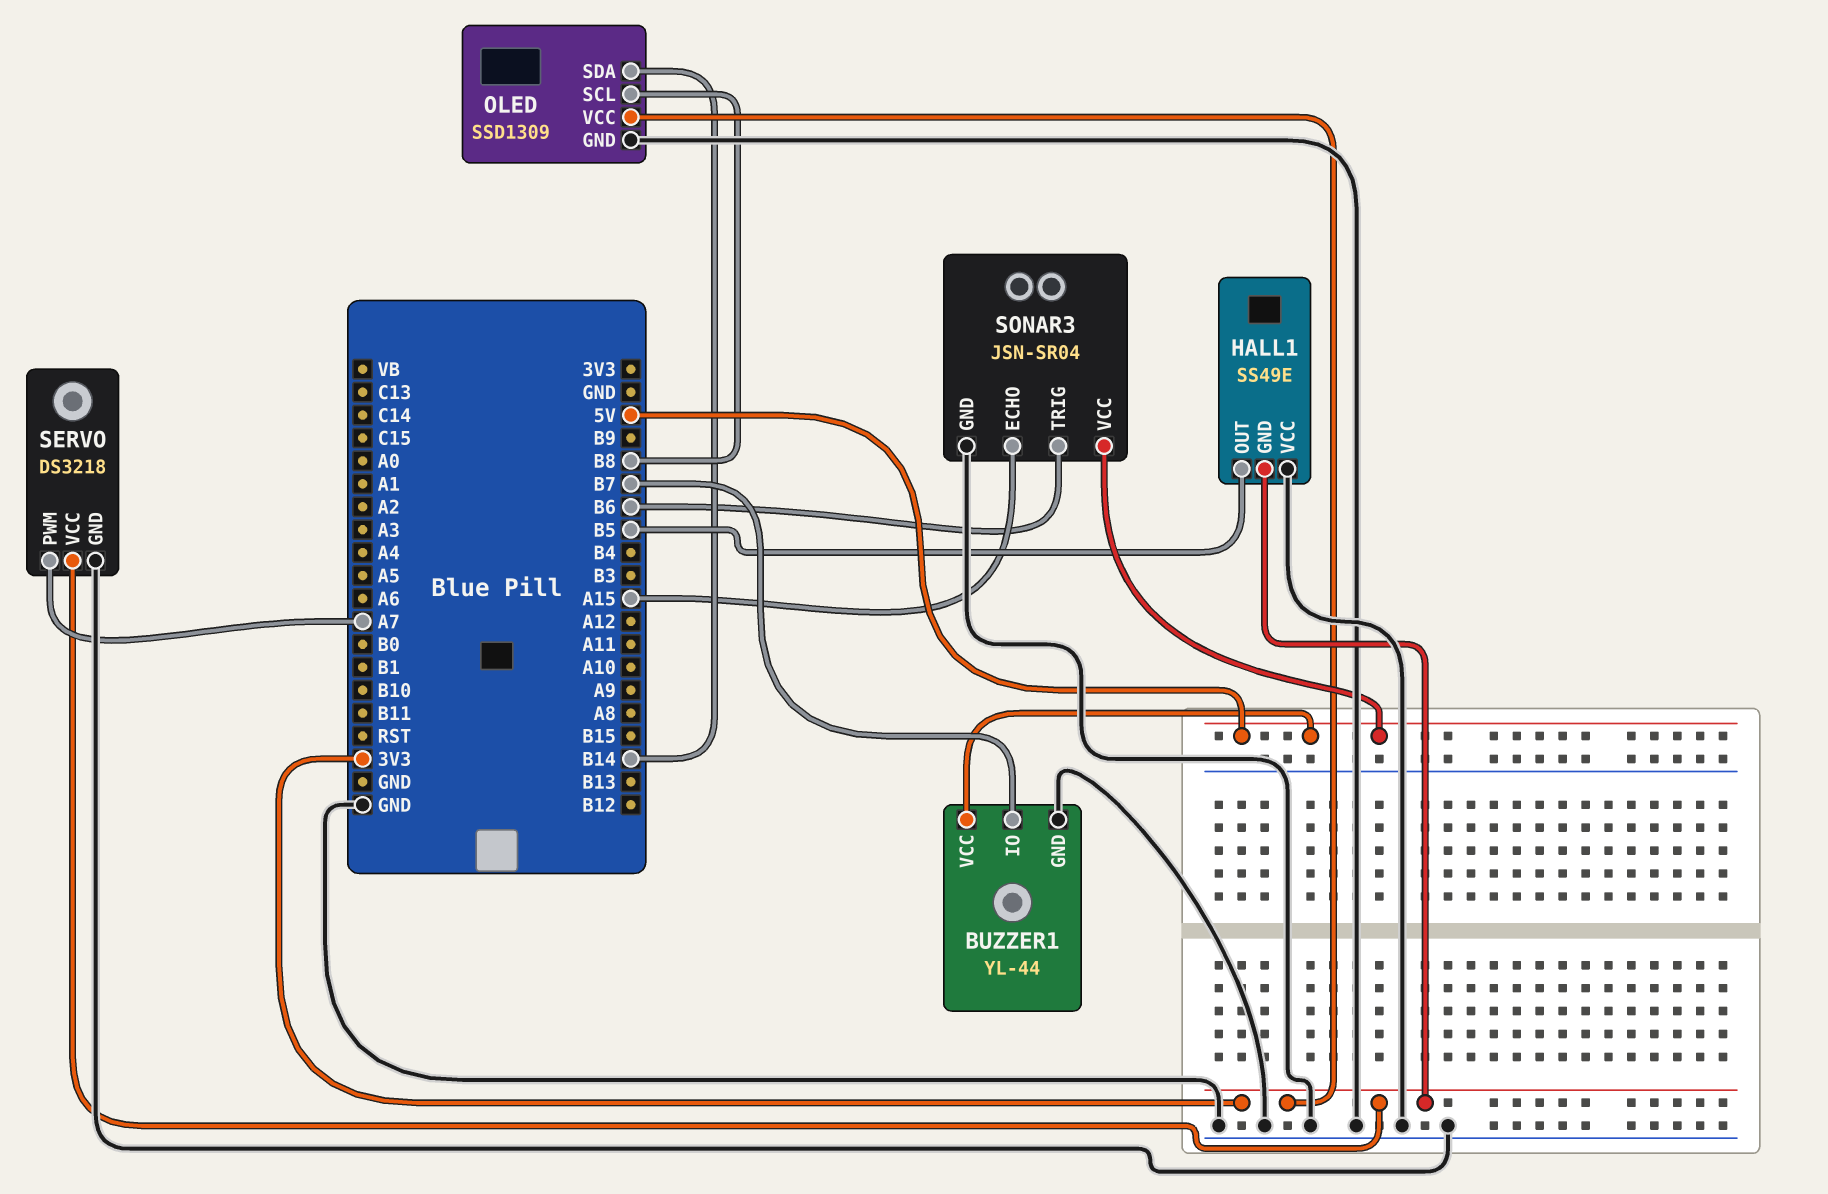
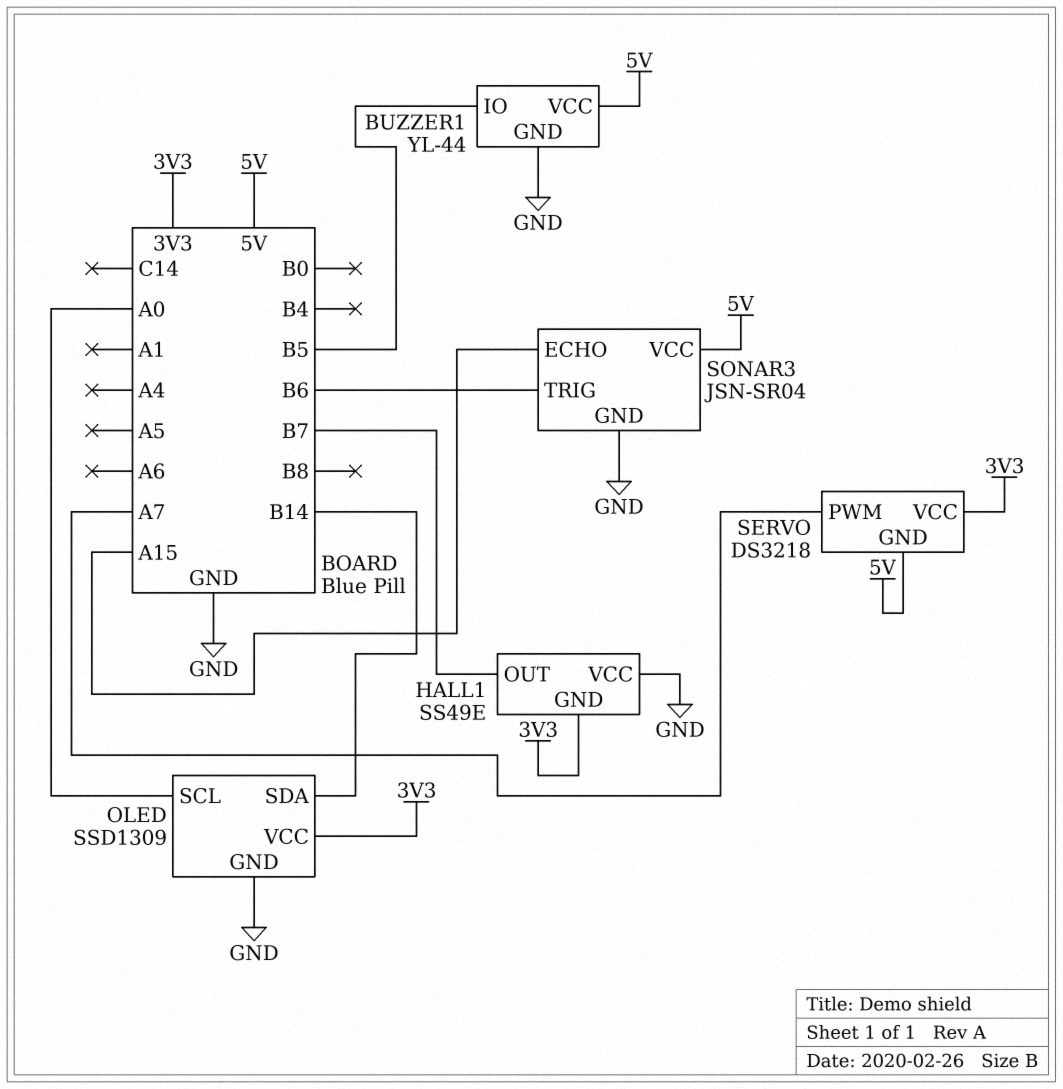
BUZZER1 pin IO: B7 -> B5
HALL1 pin OUT: B5 -> B7
OLED pin SCL: B8 -> A0
SERVO pin GND: GND -> 5V

